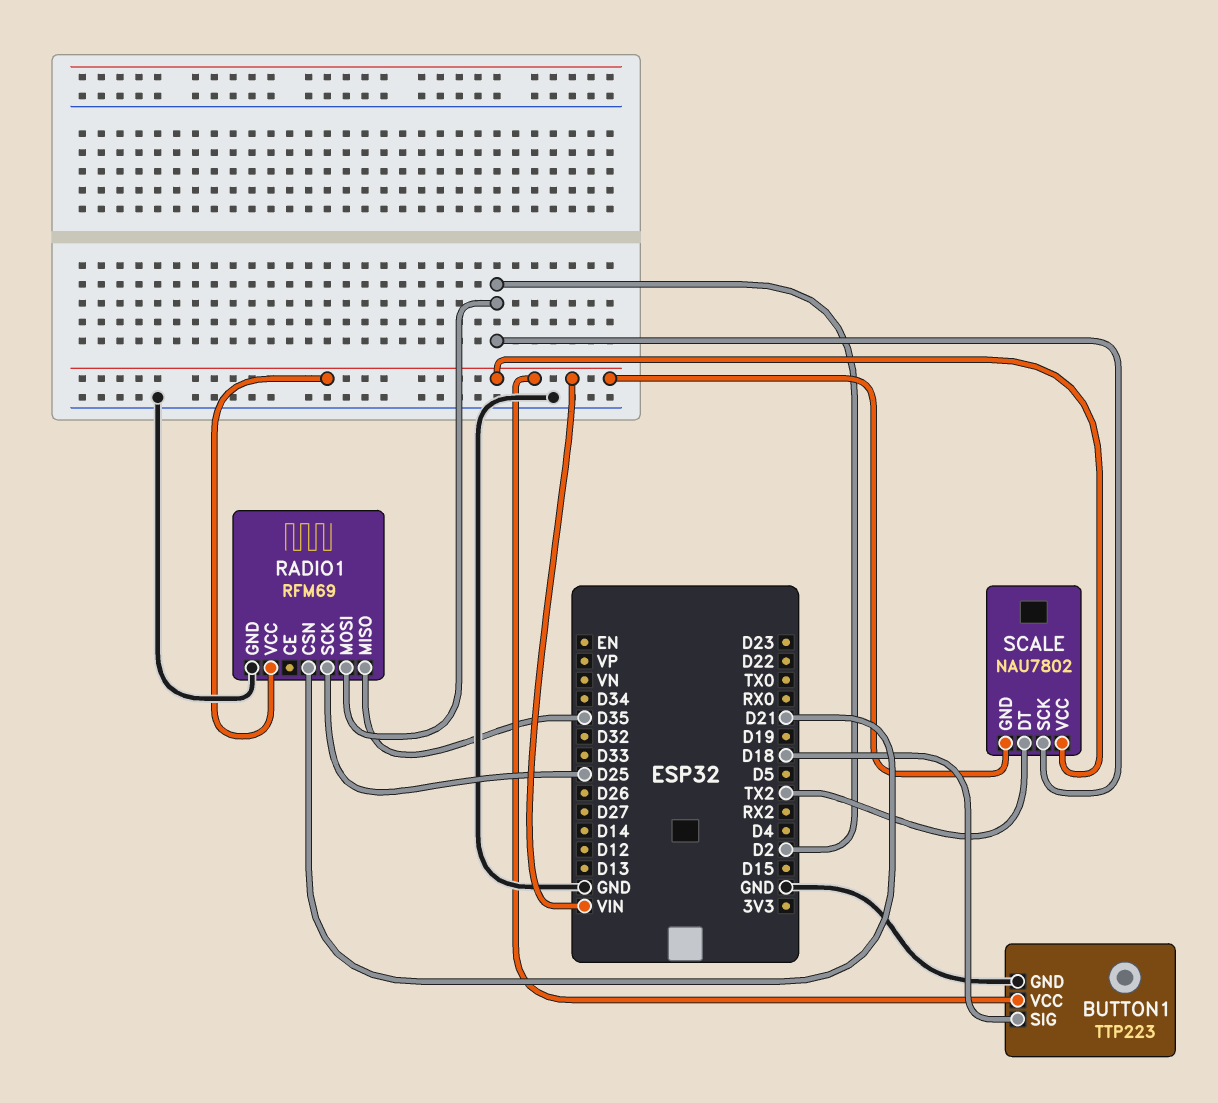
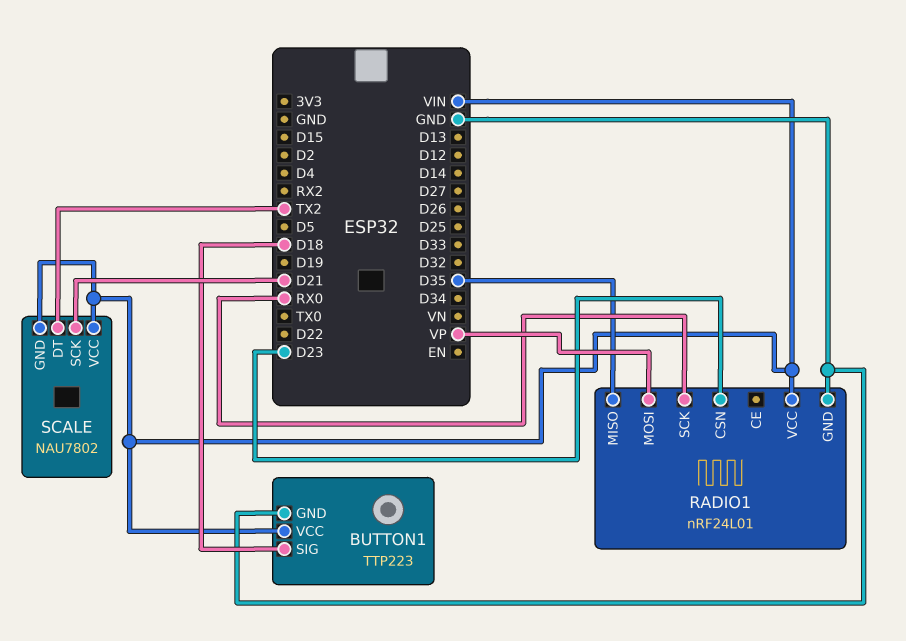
RADIO1: RFM69 -> nRF24L01
RADIO1 pin CSN: D21 -> D23
RADIO1 pin MOSI: D2 -> VP
RADIO1 pin SCK: D25 -> RX0
SCALE pin SCK: D2 -> D21

